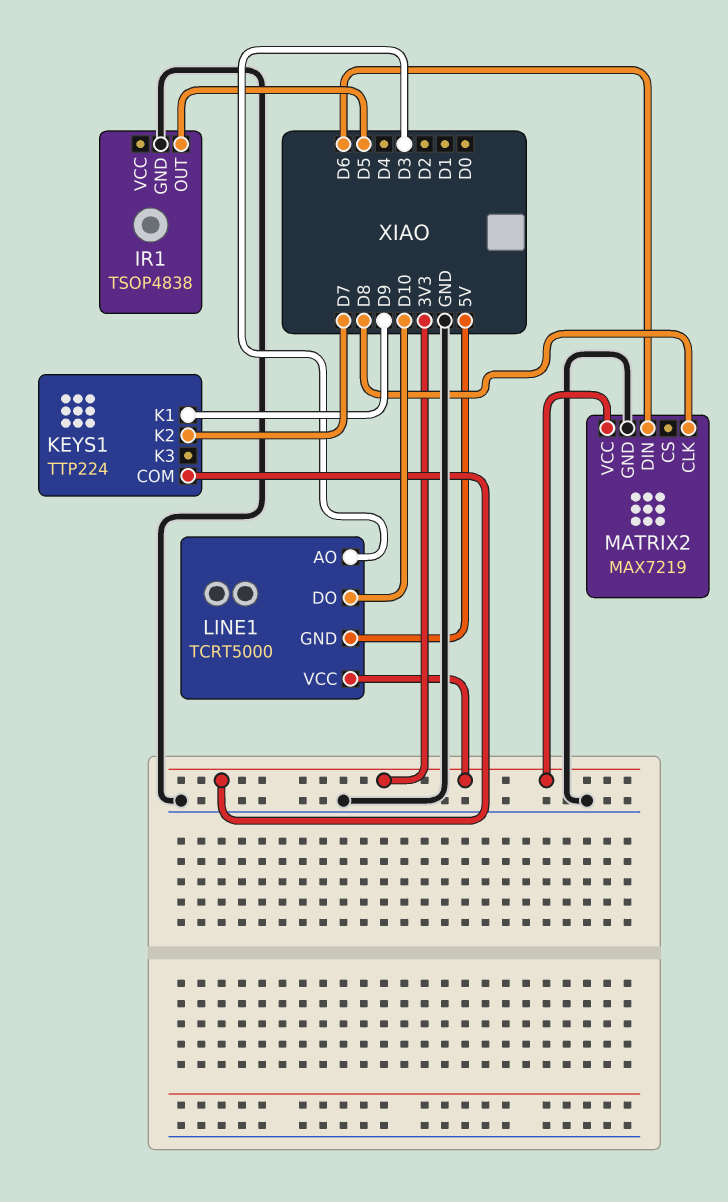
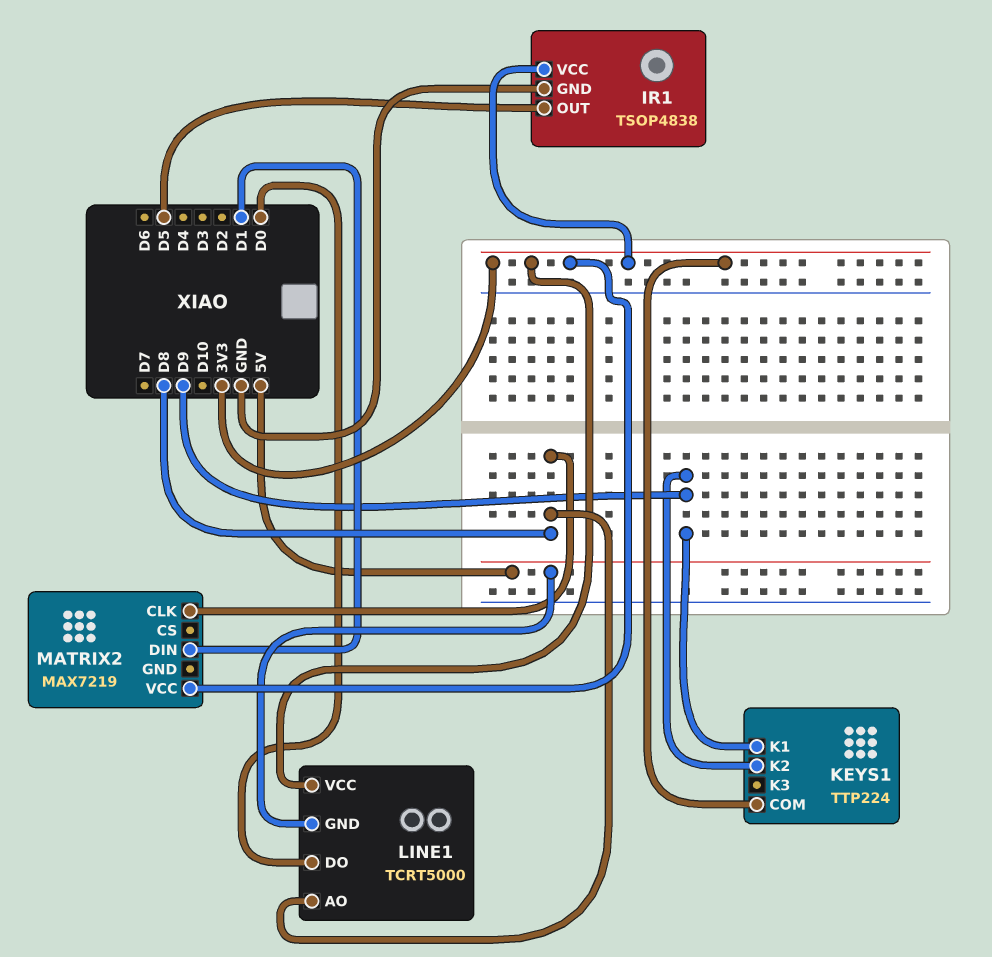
IR1 pin VCC: none -> 3V3
KEYS1 pin K2: D7 -> D9
LINE1 pin AO: D3 -> D8
LINE1 pin DO: D10 -> D0
MATRIX2 pin DIN: D6 -> D1
MATRIX2 pin GND: GND -> none

